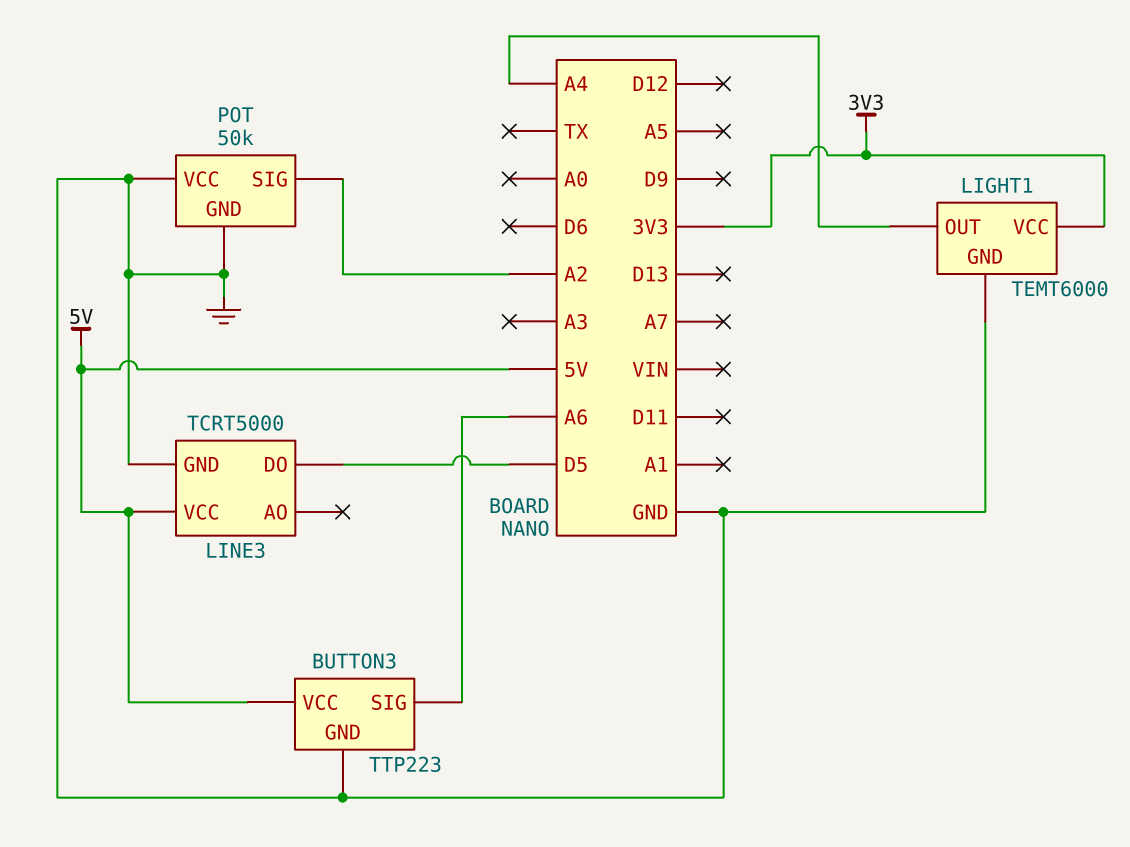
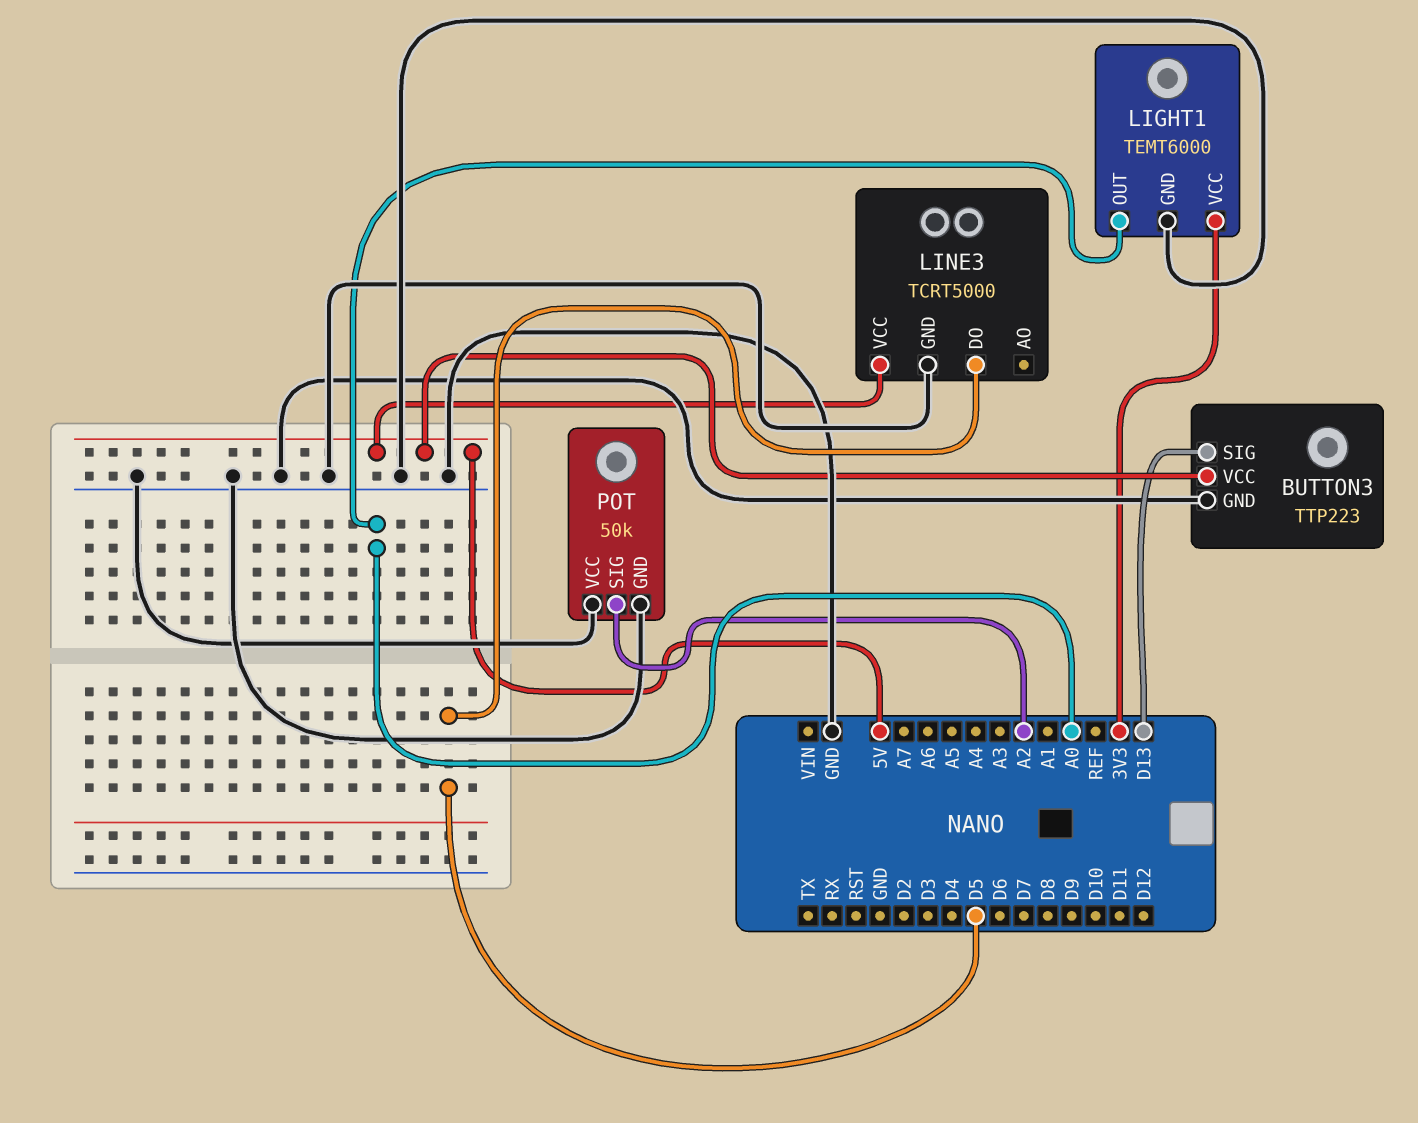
BUTTON3 pin SIG: A6 -> D13
LIGHT1 pin OUT: A4 -> A0

